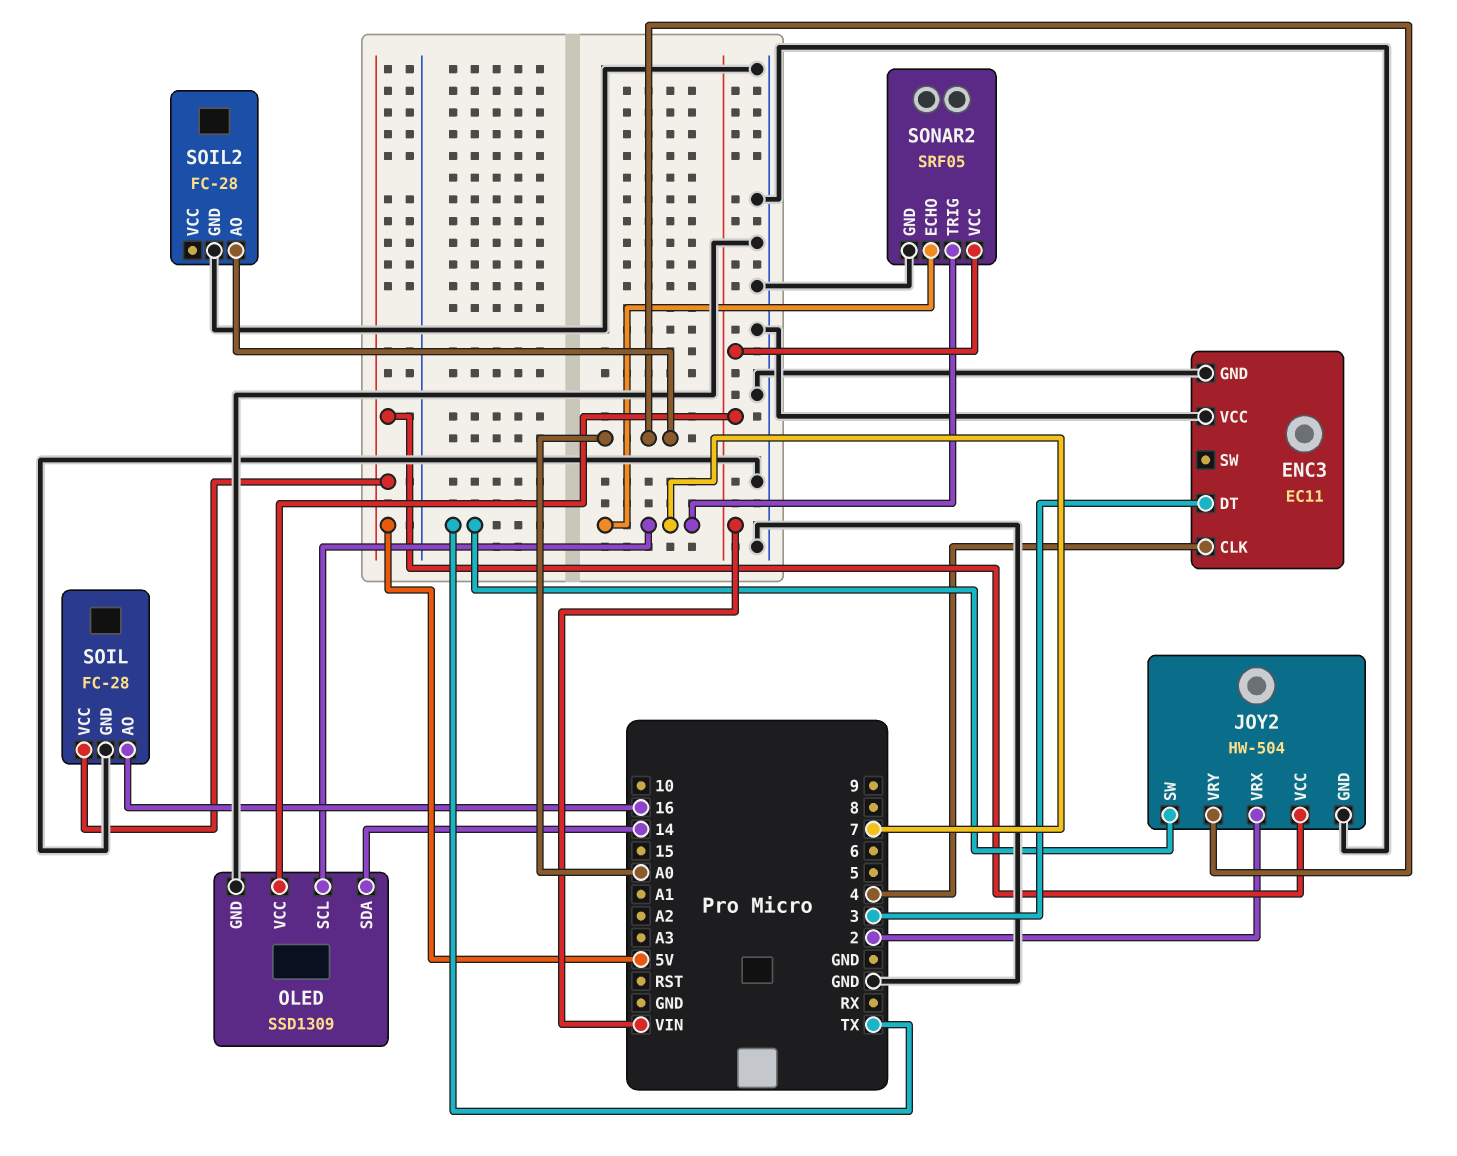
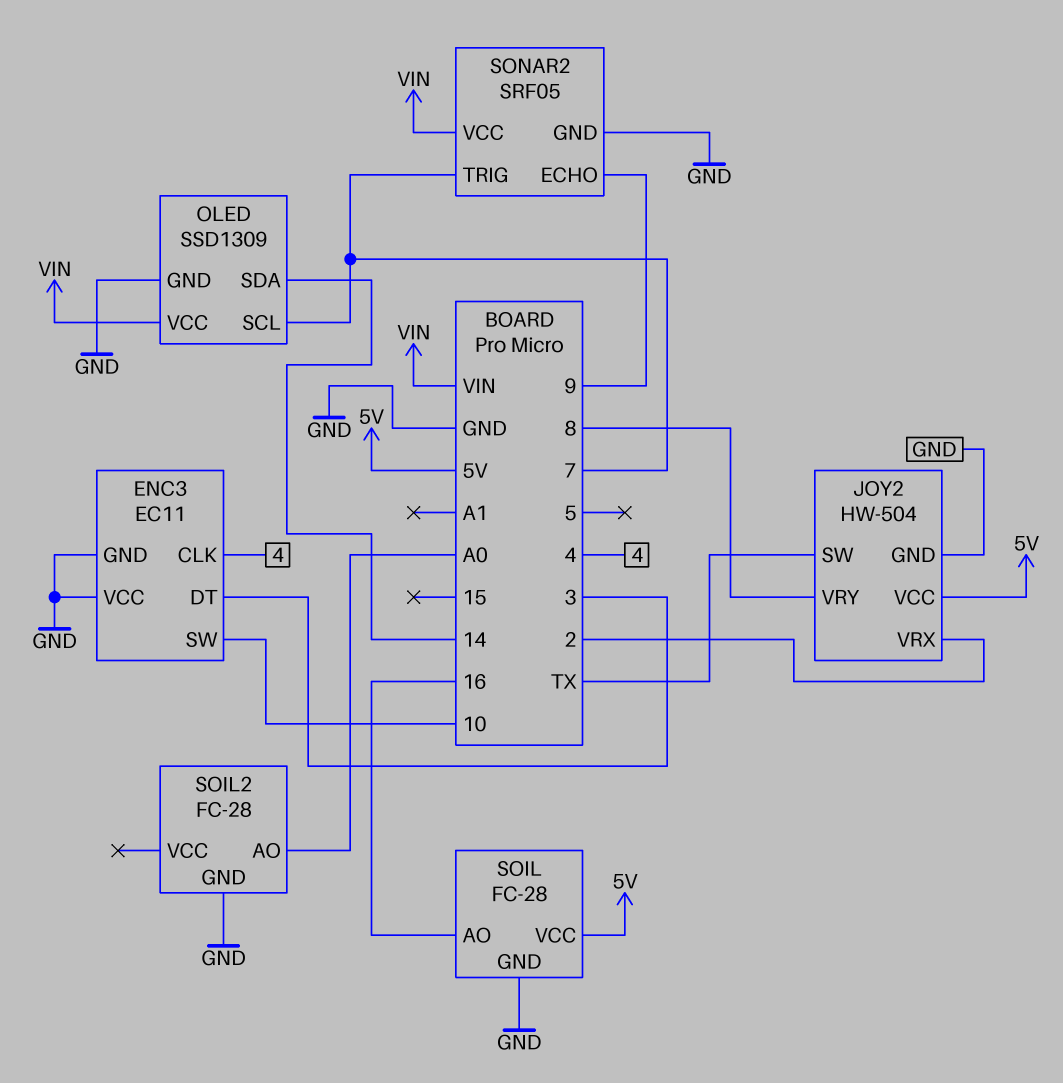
ENC3 pin SW: none -> 10
JOY2 pin VRY: A0 -> 8
SONAR2 pin ECHO: 7 -> 9

